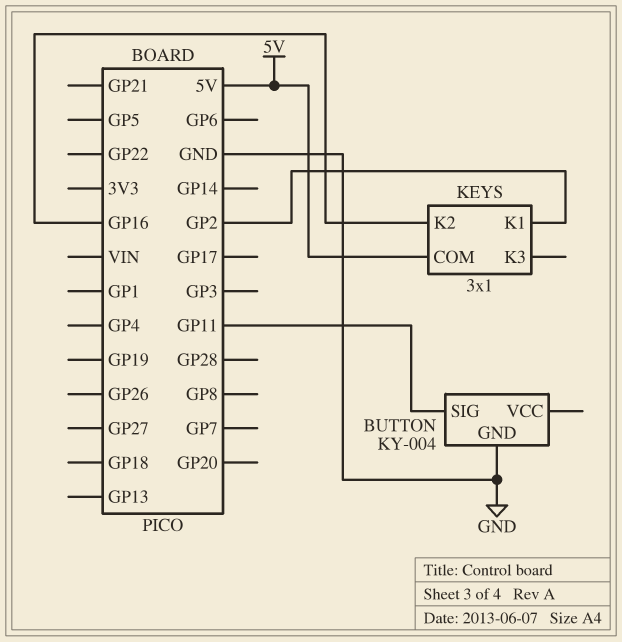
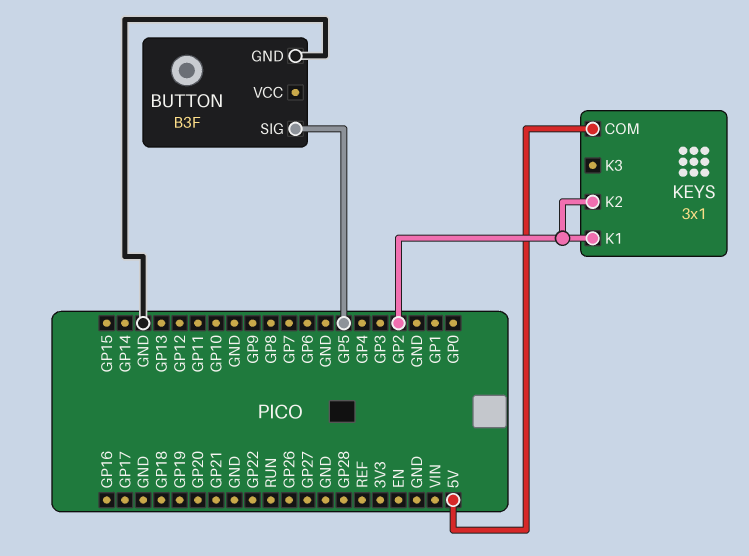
BUTTON: KY-004 -> B3F
BUTTON pin SIG: GP11 -> GP5
KEYS pin K2: GP16 -> GP2

